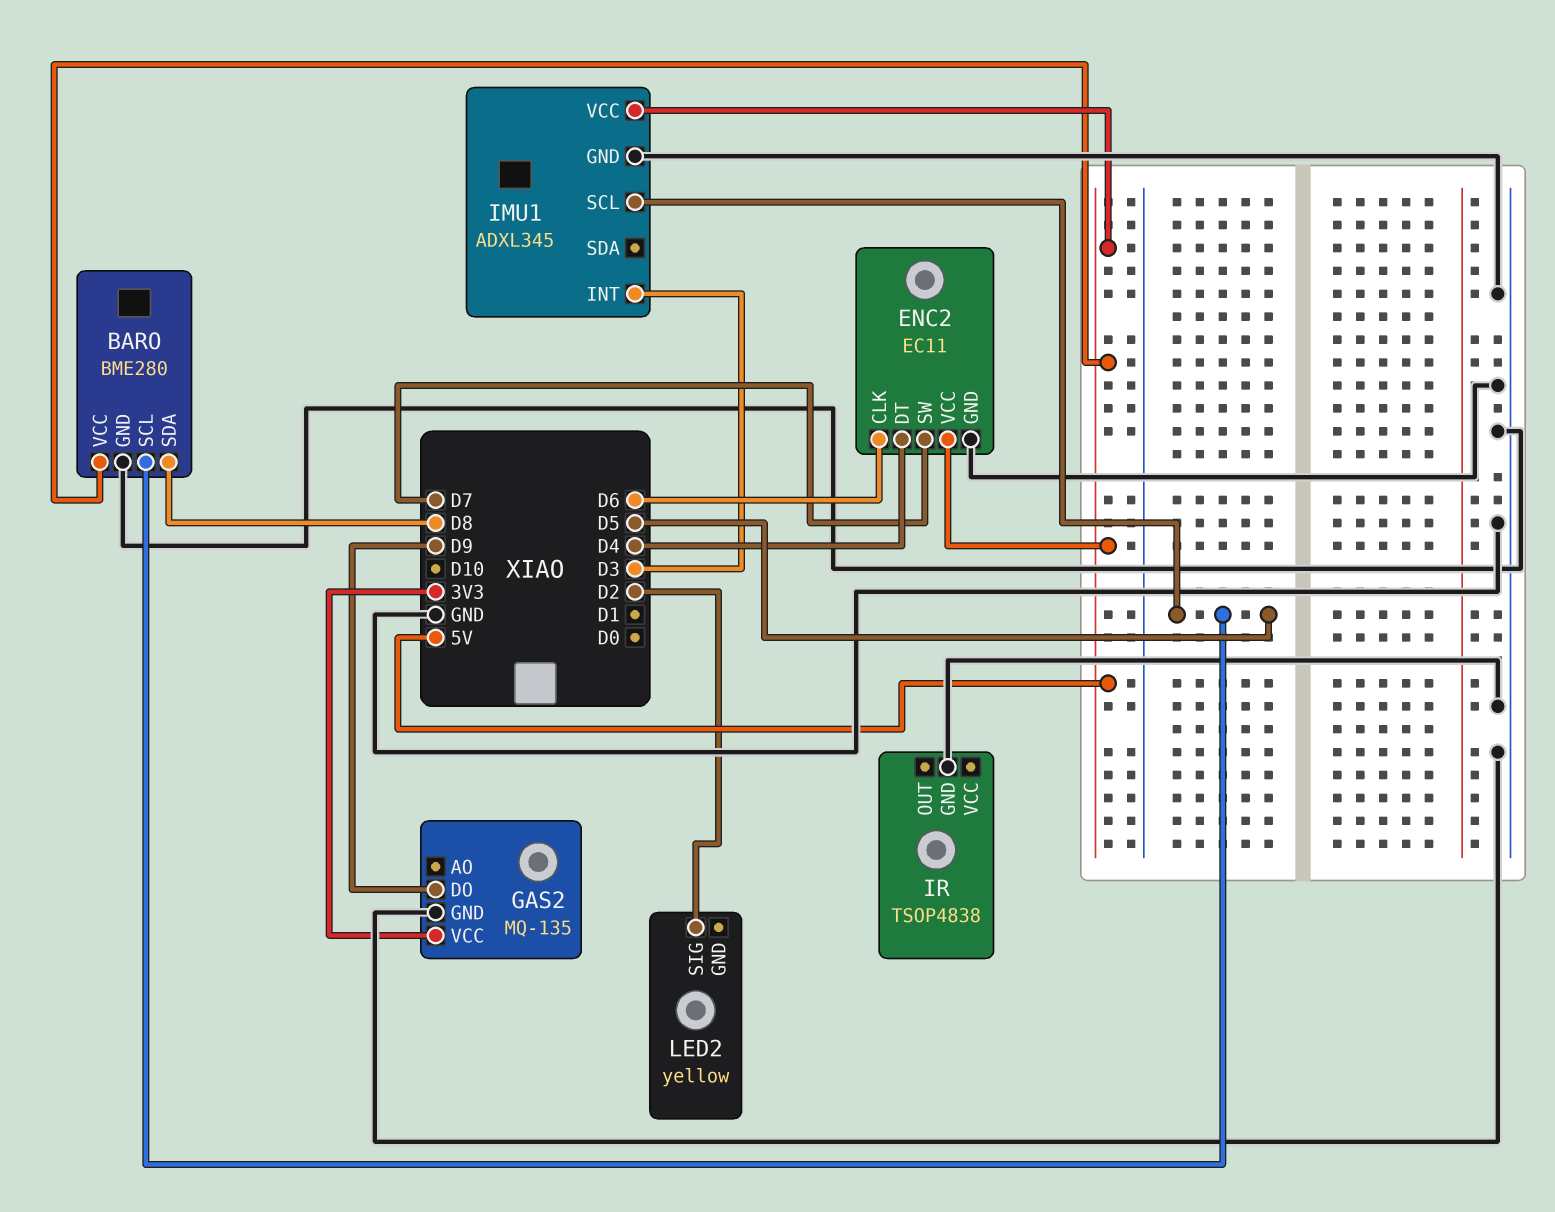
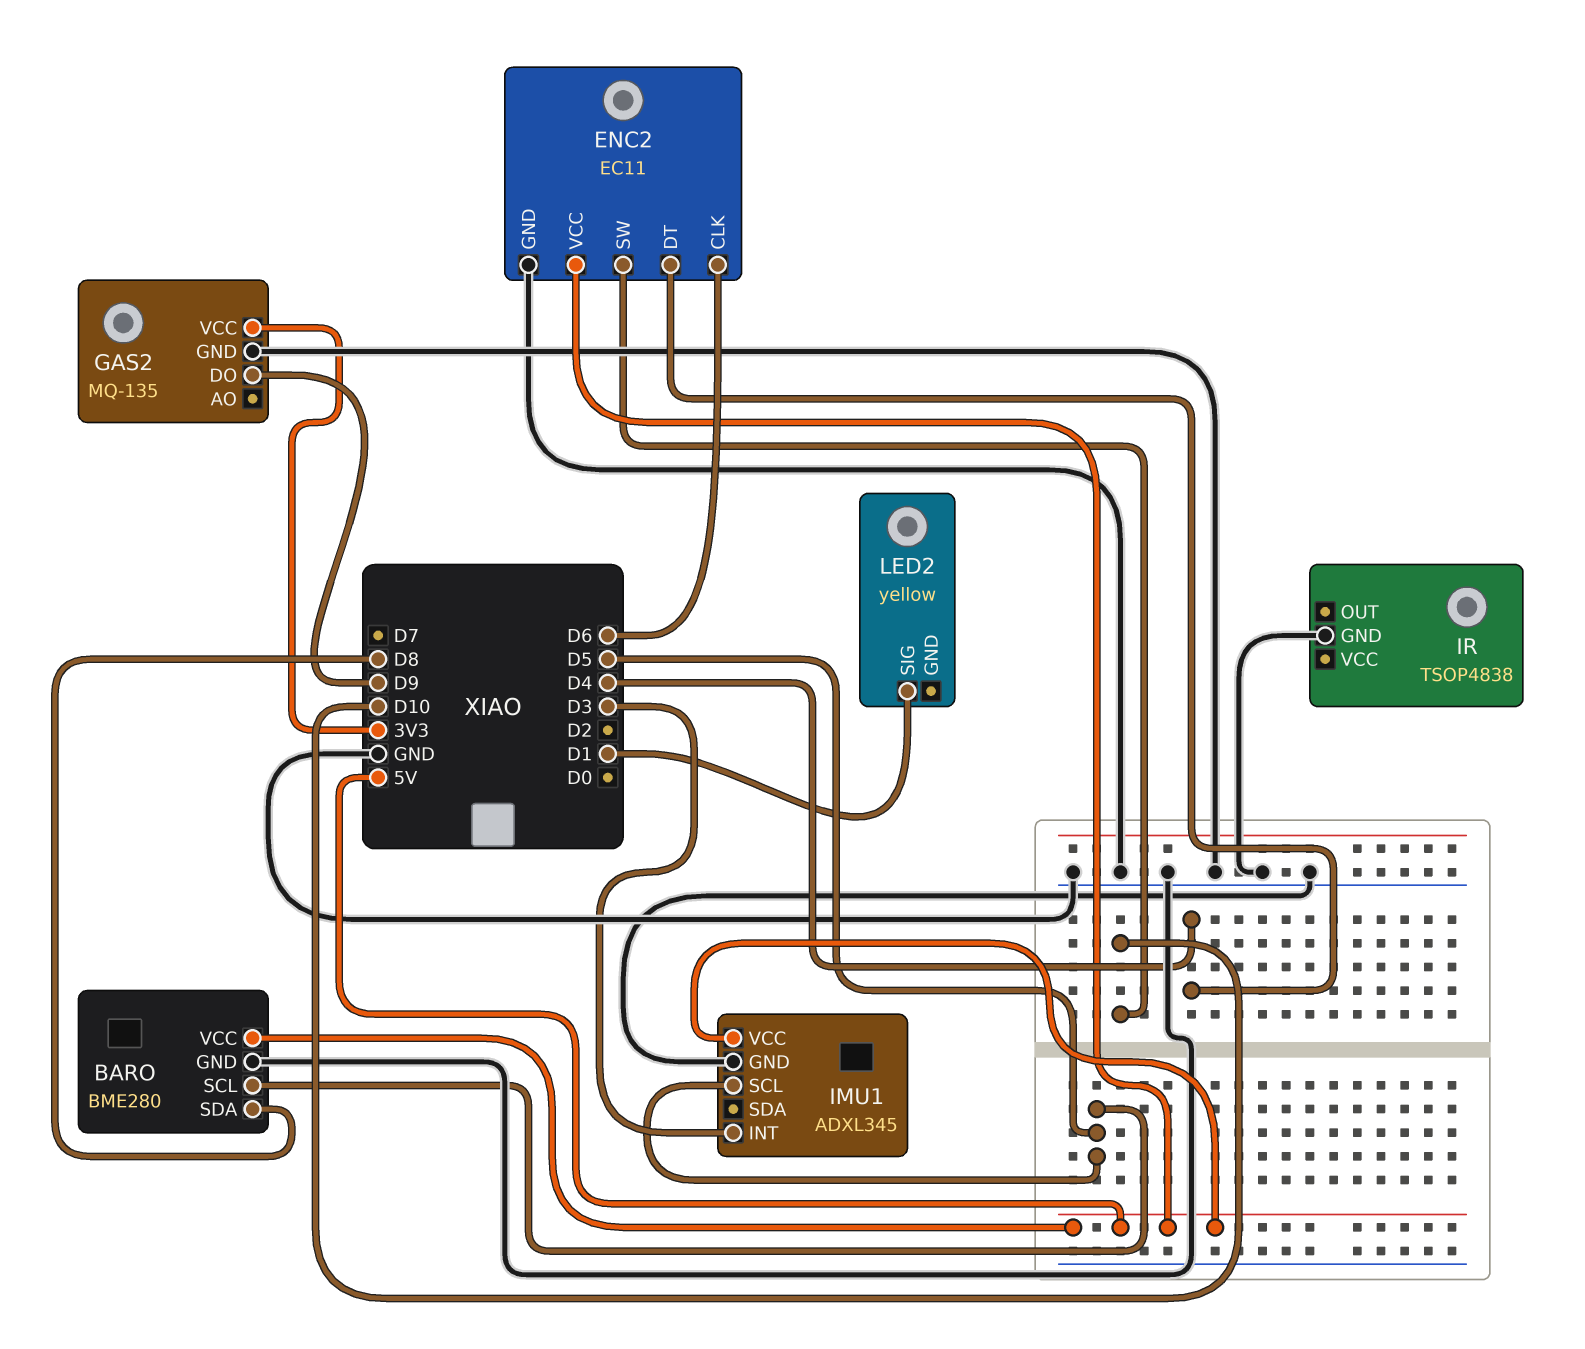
ENC2 pin SW: D7 -> D10
LED2 pin SIG: D2 -> D1

